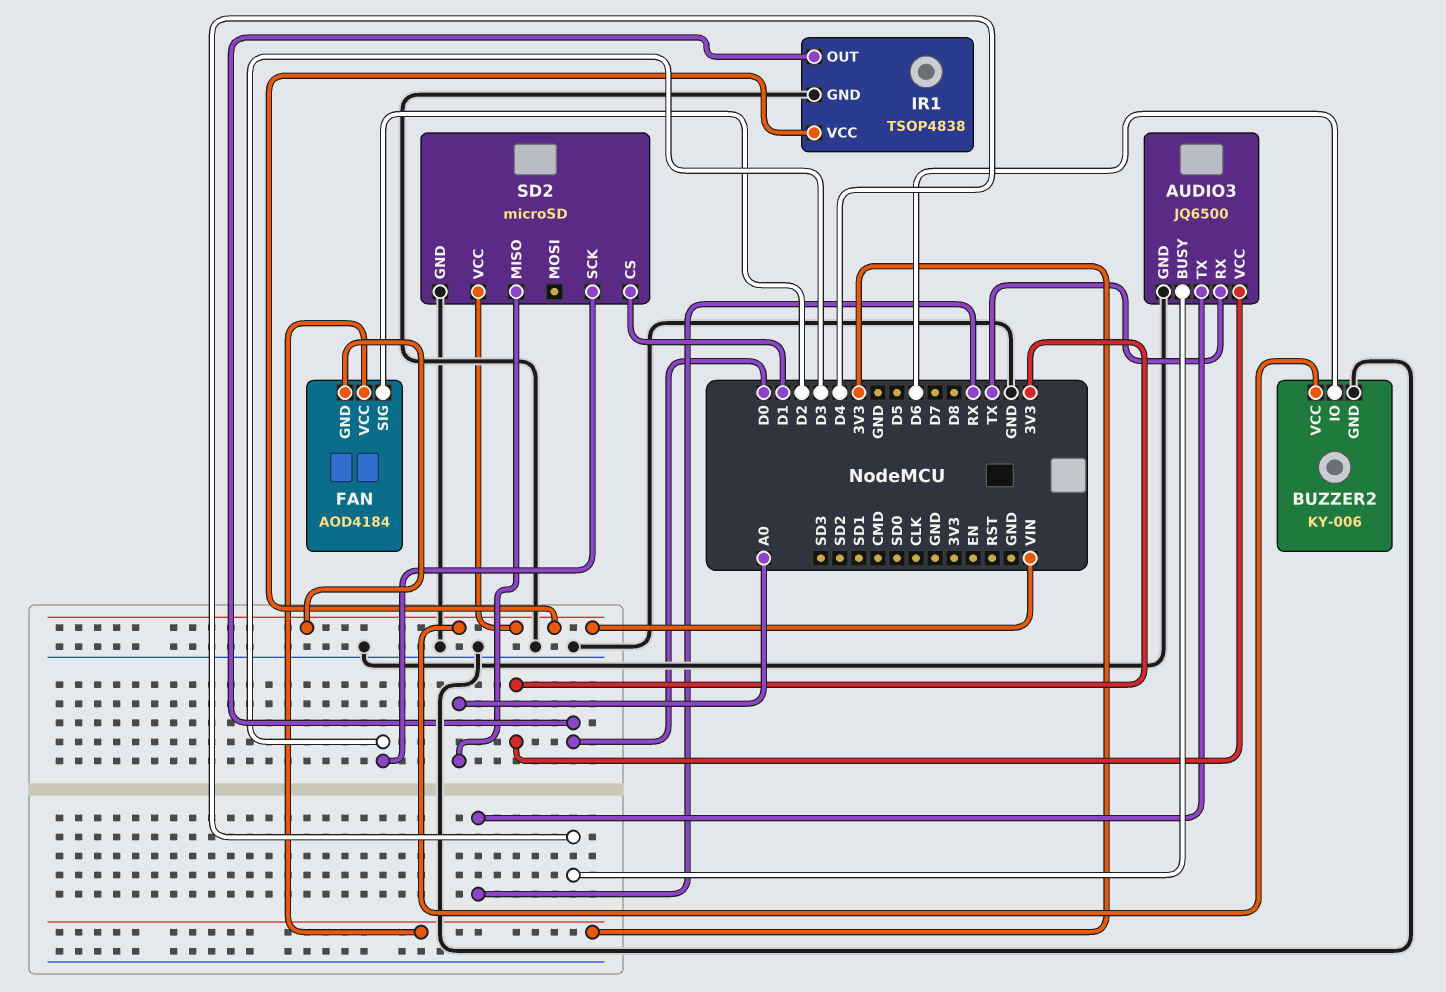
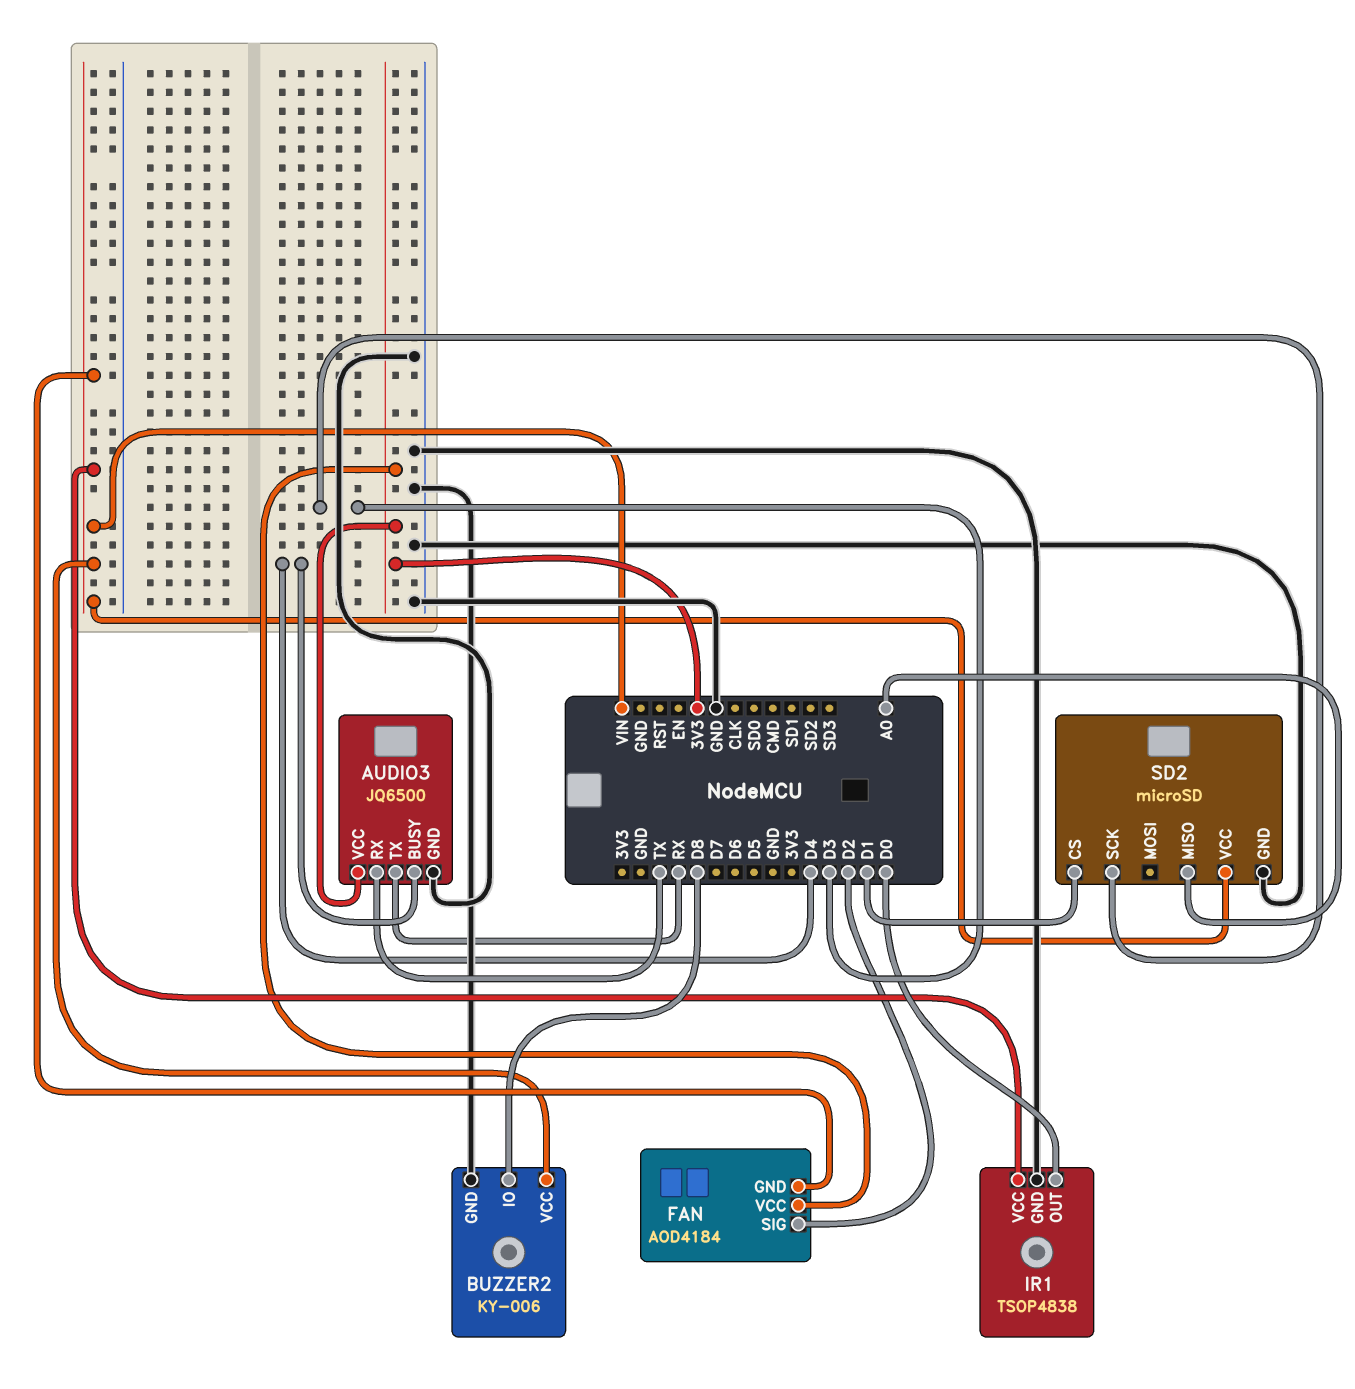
BUZZER2 pin IO: D6 -> D8

